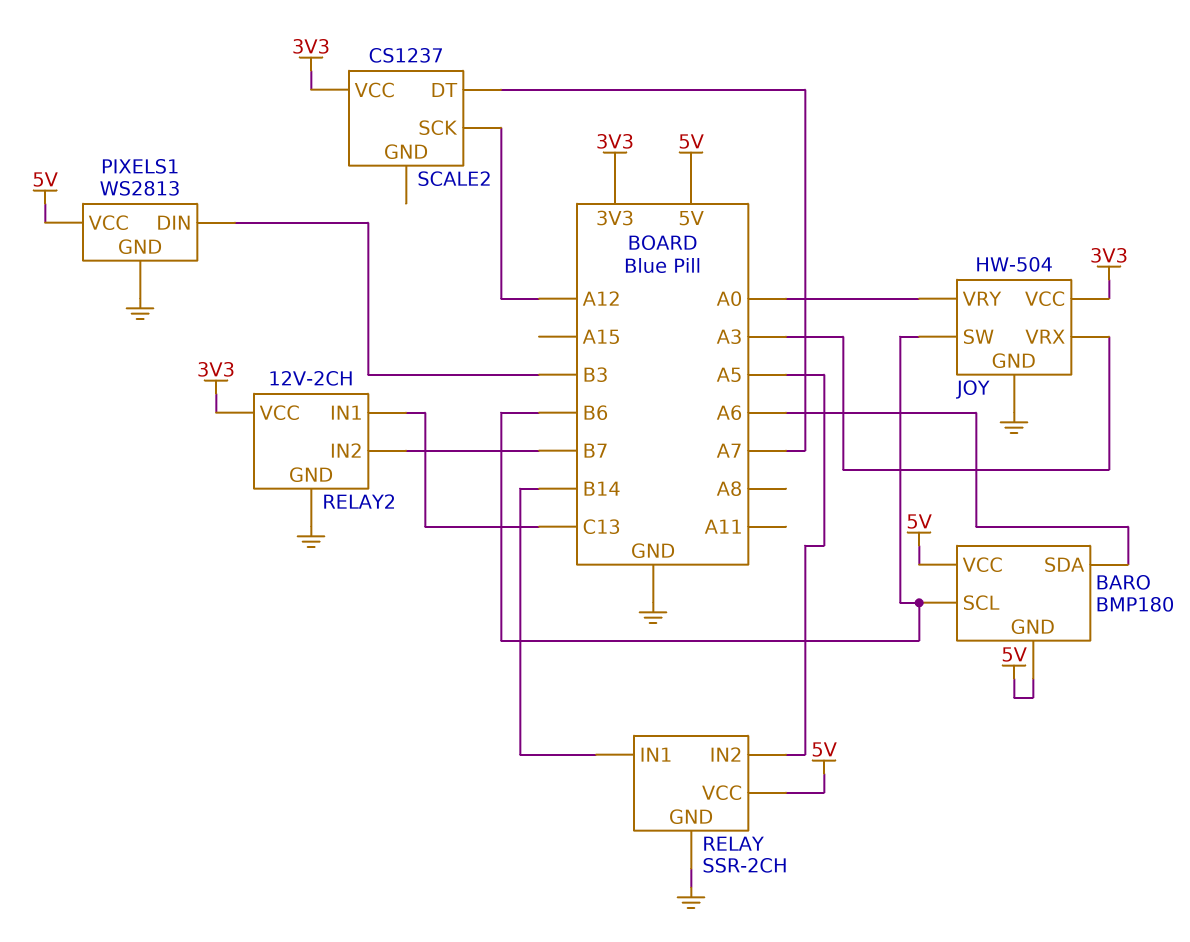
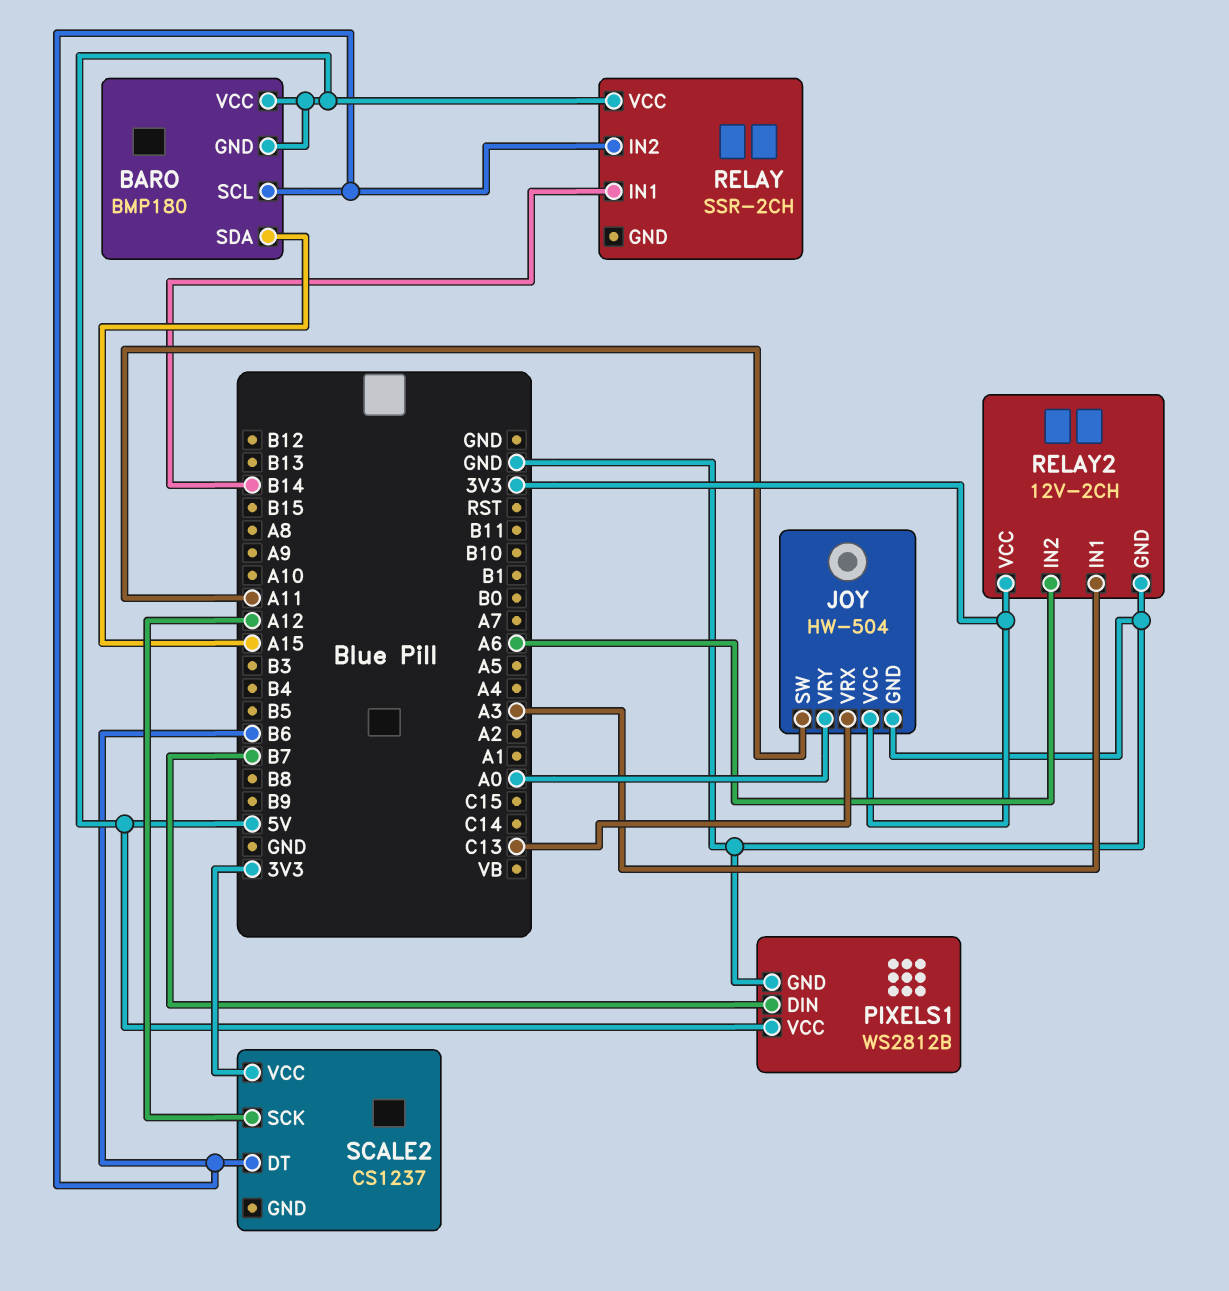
BARO pin SDA: A6 -> A15
JOY pin SW: B6 -> A11
JOY pin VRX: A3 -> C13
PIXELS1: WS2813 -> WS2812B
PIXELS1 pin DIN: B3 -> B7
RELAY pin GND: GND -> none
RELAY pin IN2: A5 -> B6
RELAY2 pin IN1: C13 -> A3
RELAY2 pin IN2: B7 -> A6
SCALE2 pin DT: A7 -> B6

